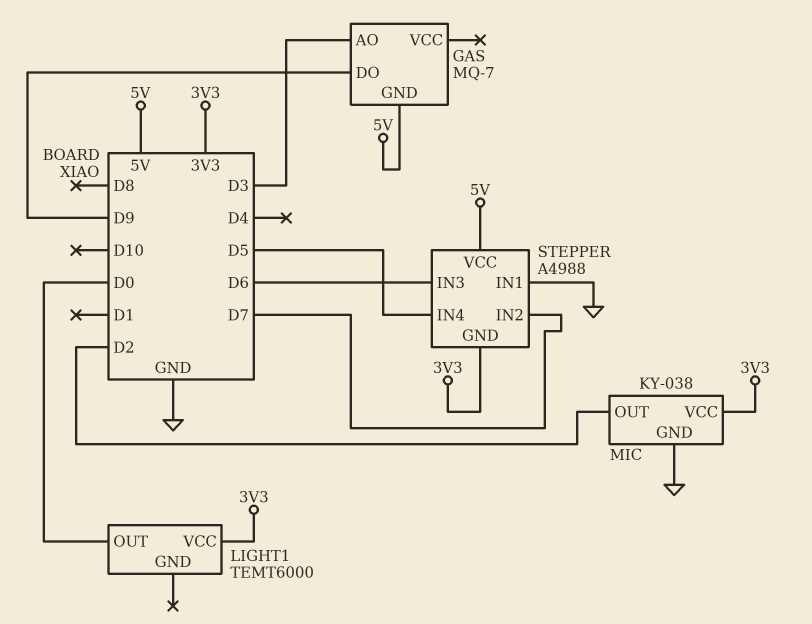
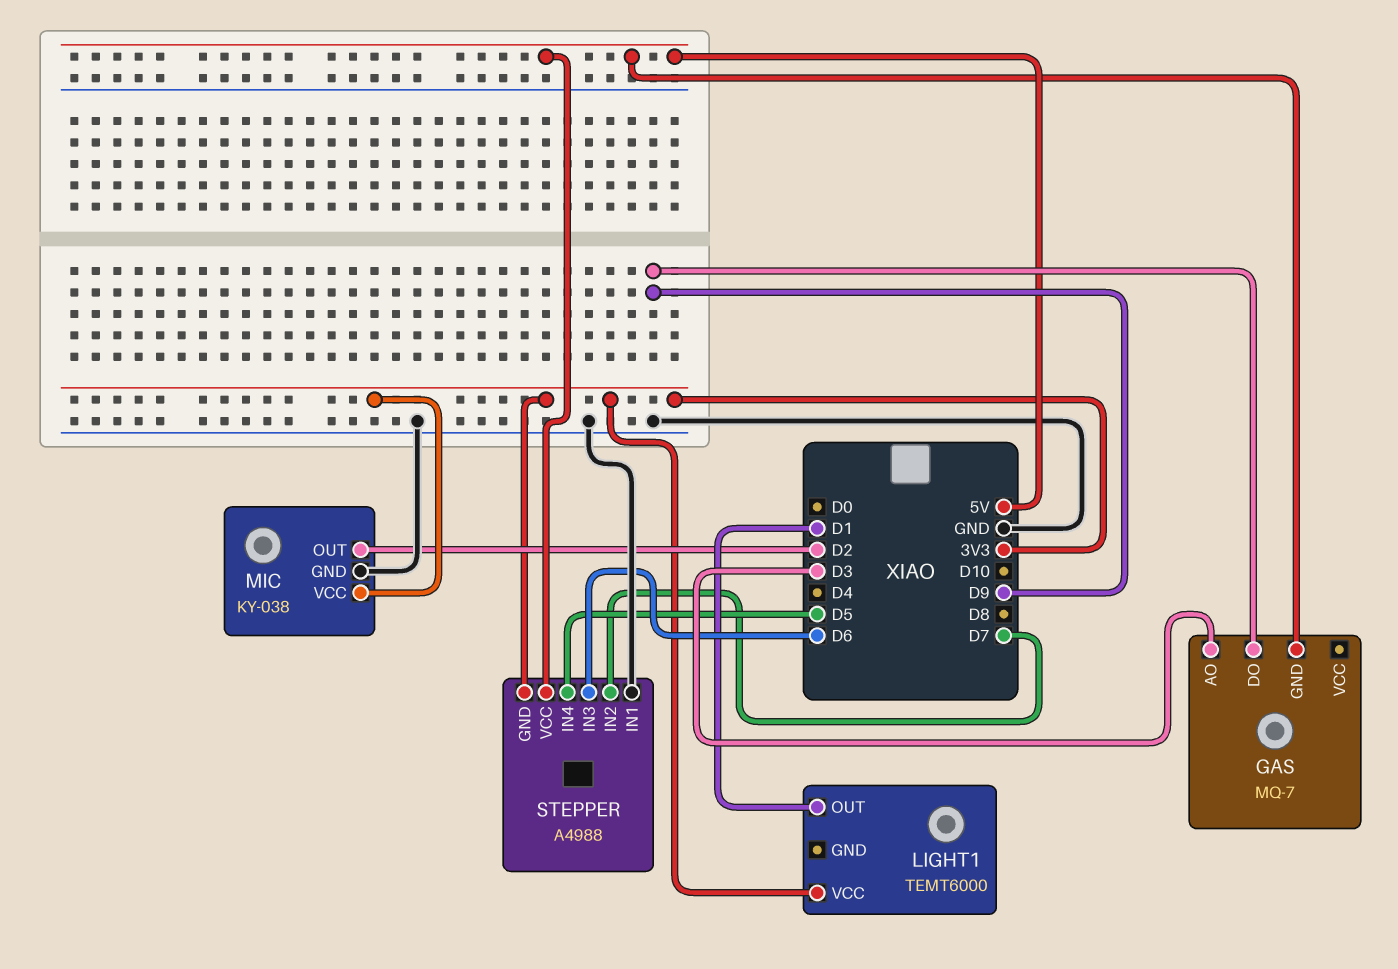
LIGHT1 pin OUT: D0 -> D1

